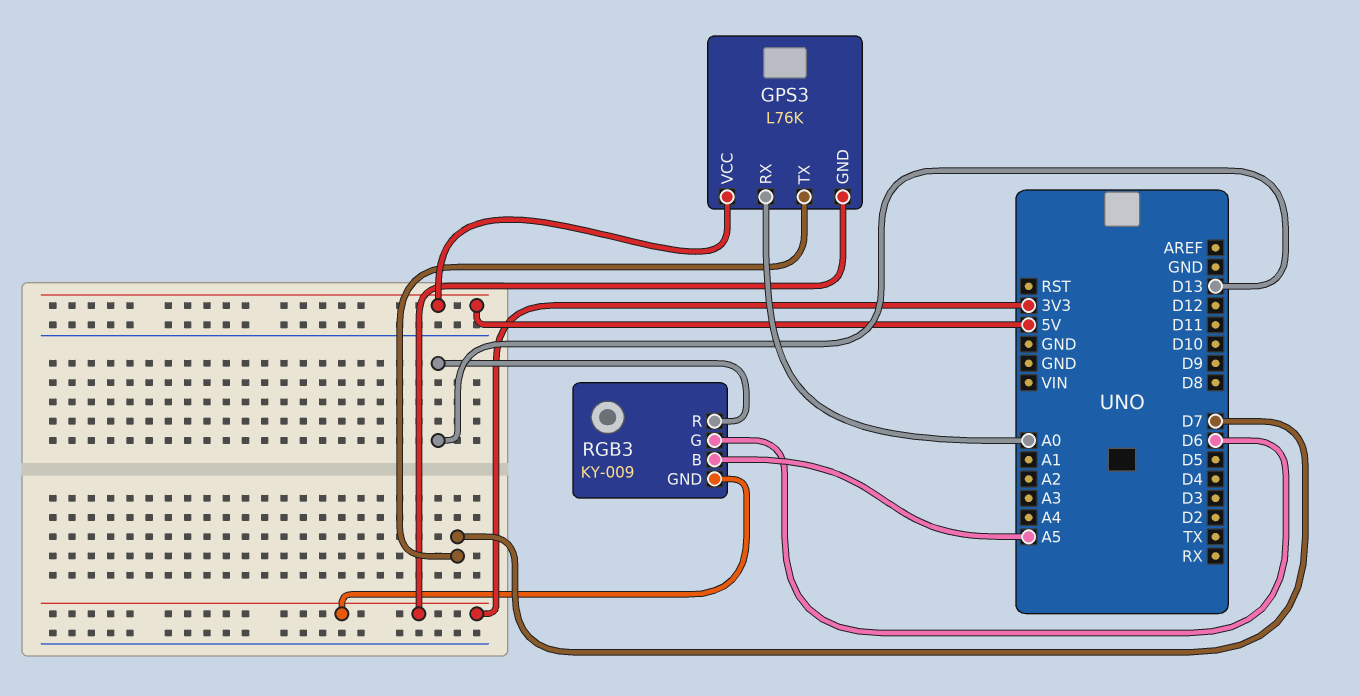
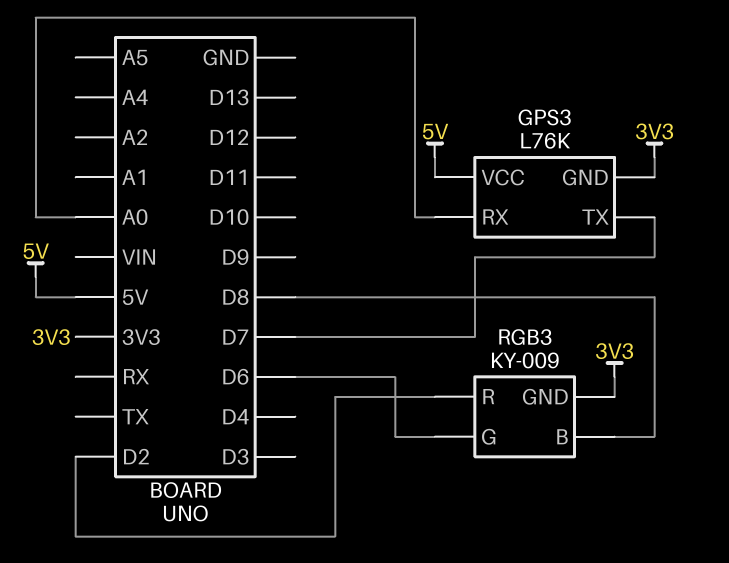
RGB3 pin B: A5 -> D8
RGB3 pin R: D13 -> D2

